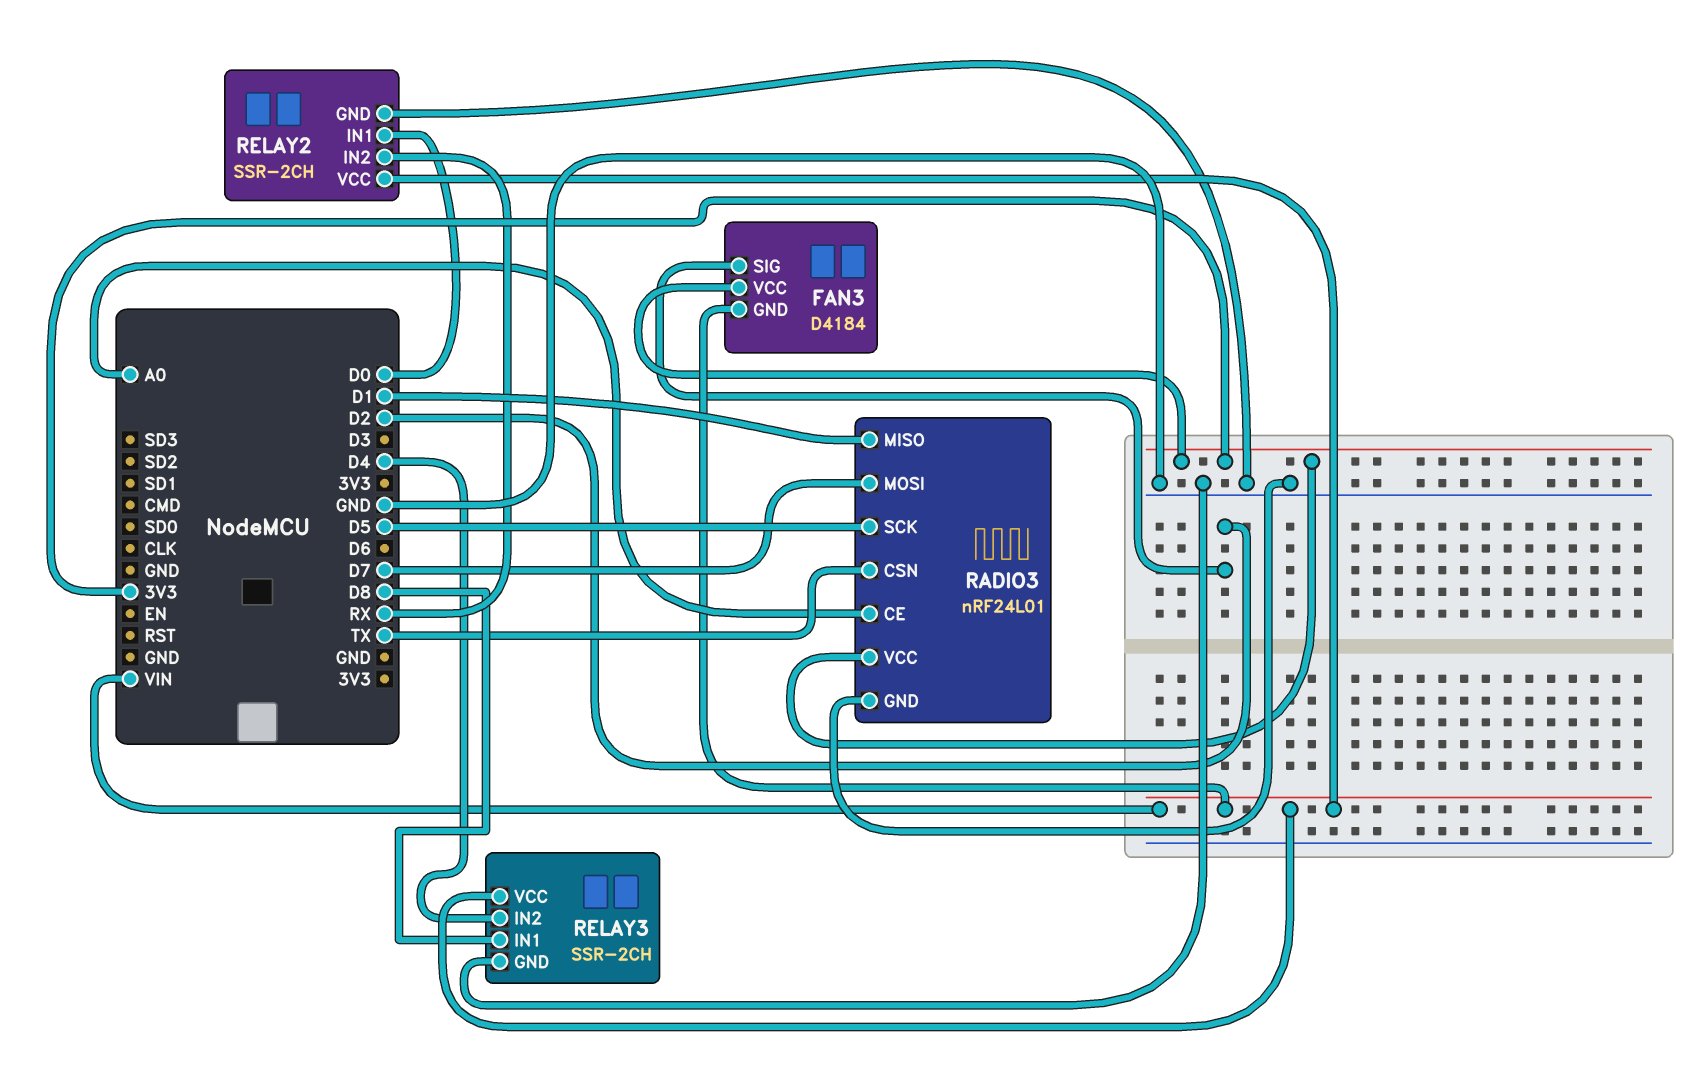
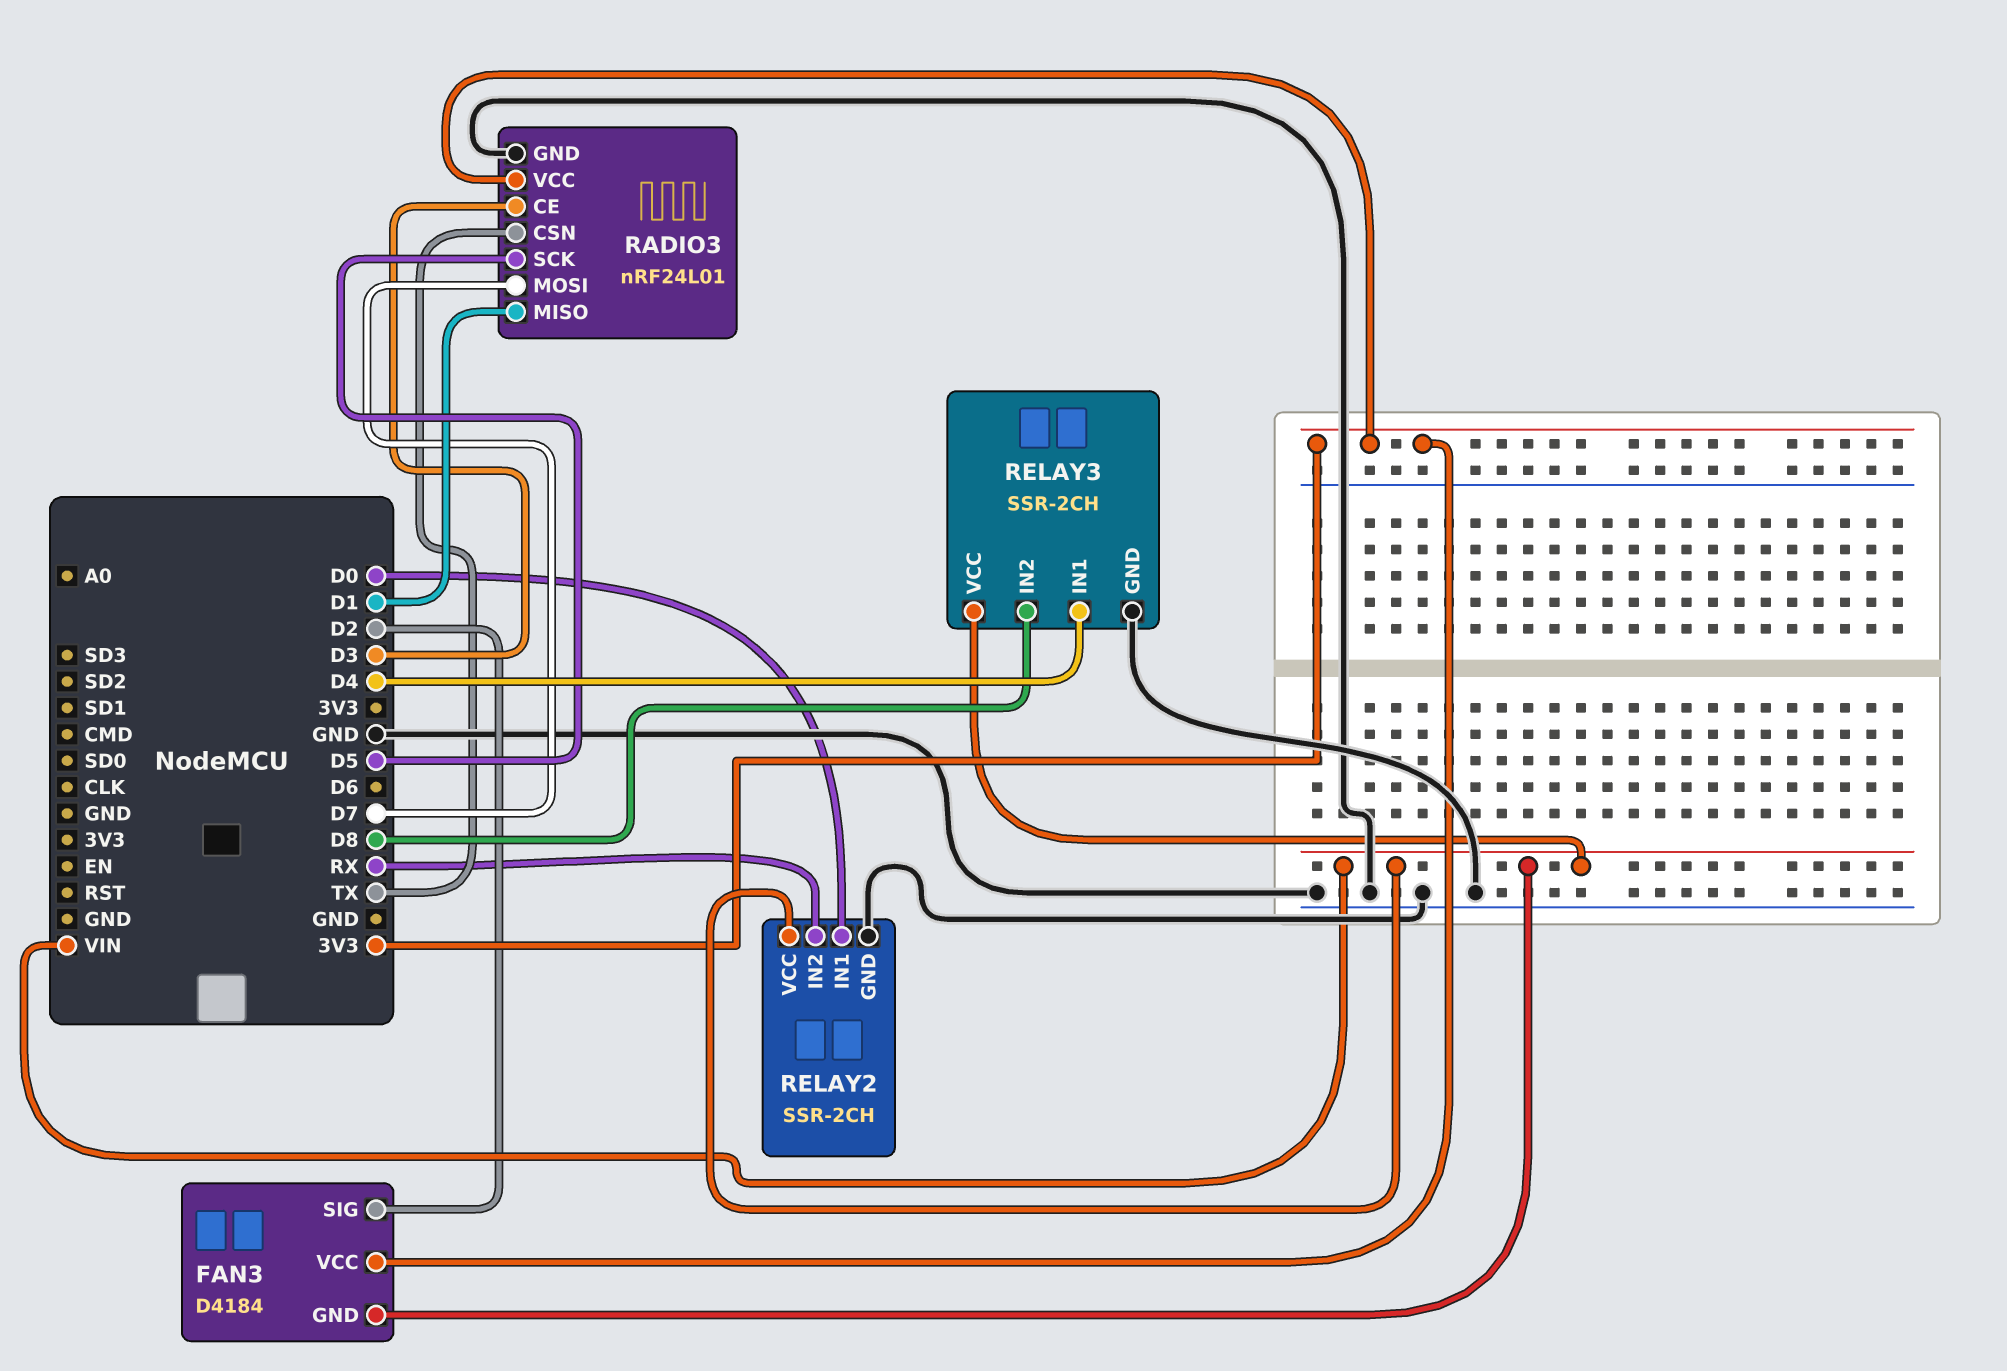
RADIO3 pin CE: A0 -> D3
RELAY3 pin IN1: D8 -> D4
RELAY3 pin IN2: D4 -> D8

